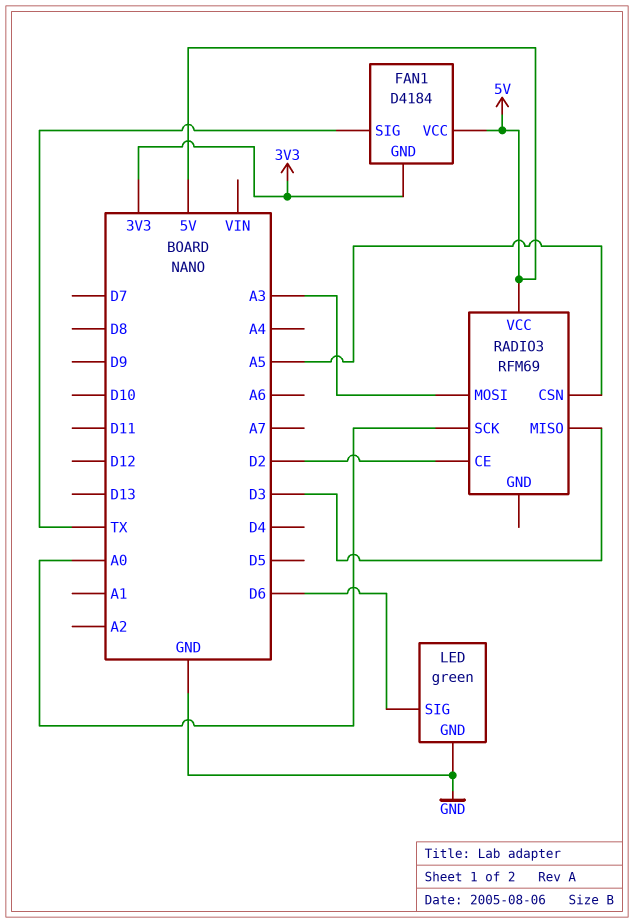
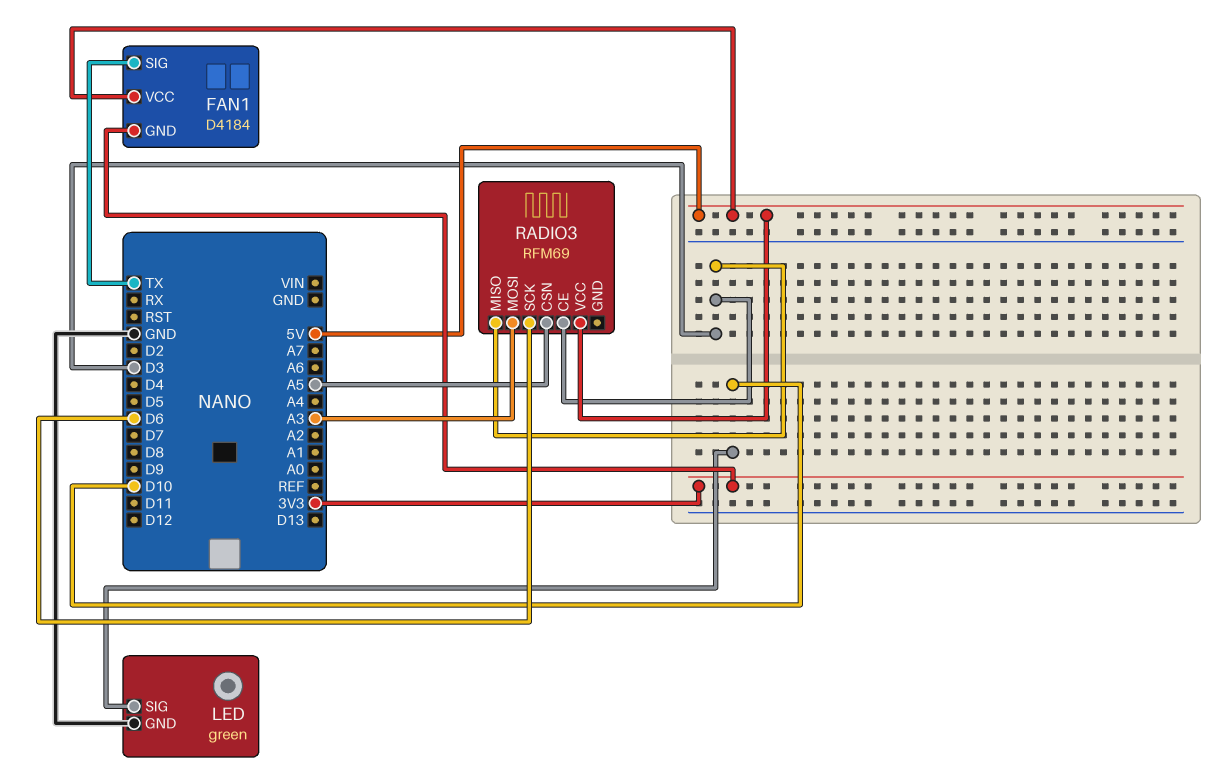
LED pin SIG: D6 -> D10
RADIO3 pin CE: D2 -> D3
RADIO3 pin SCK: A0 -> D6

